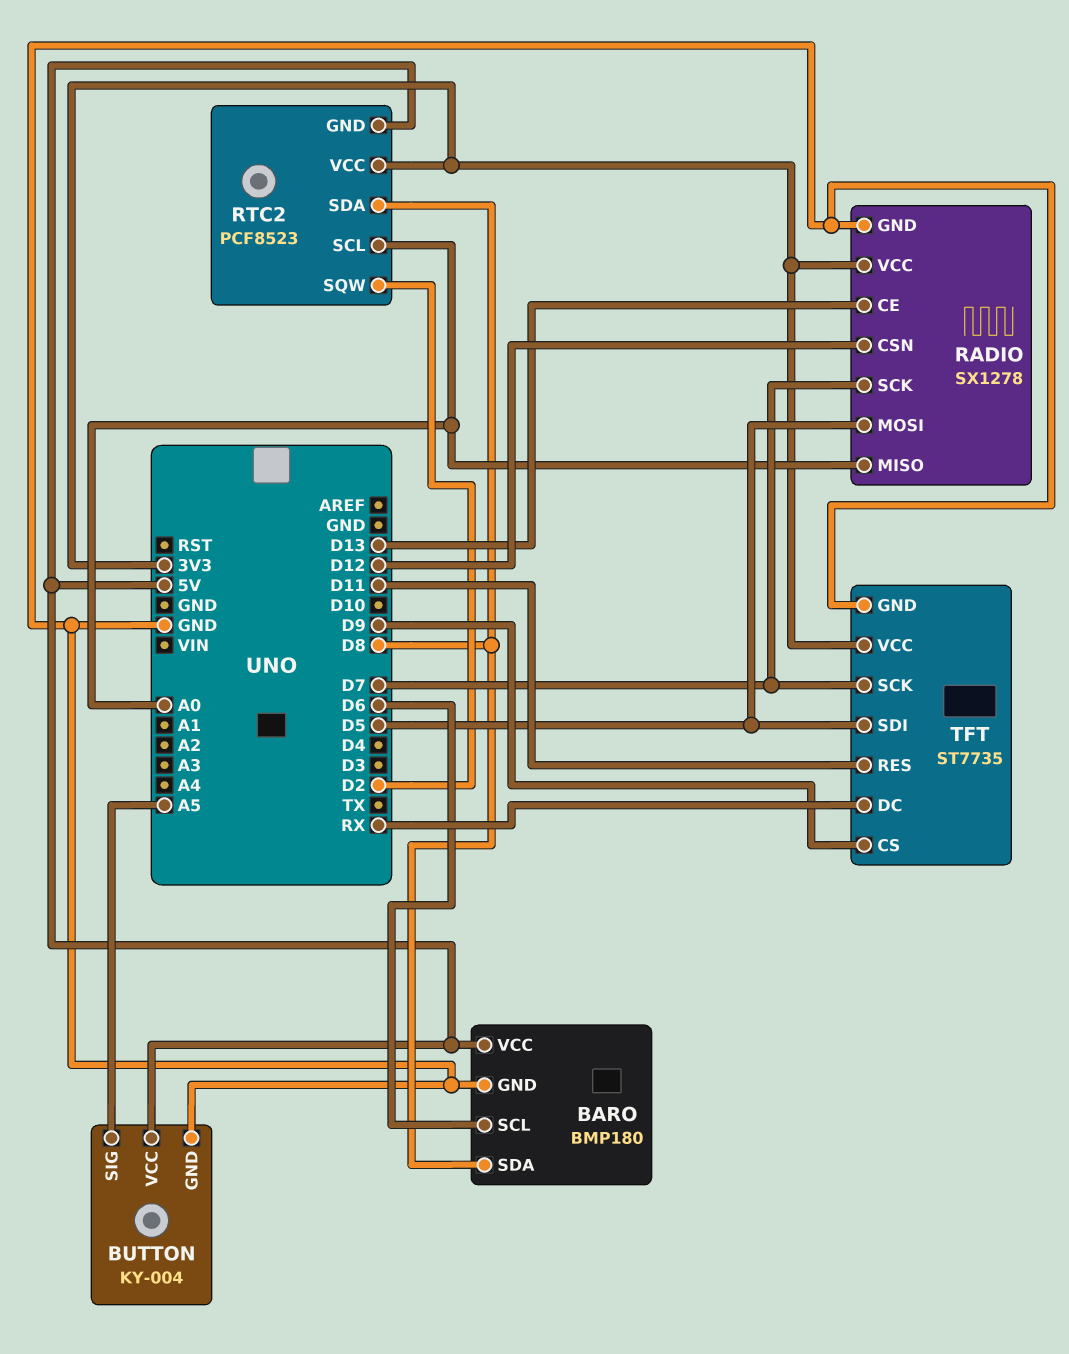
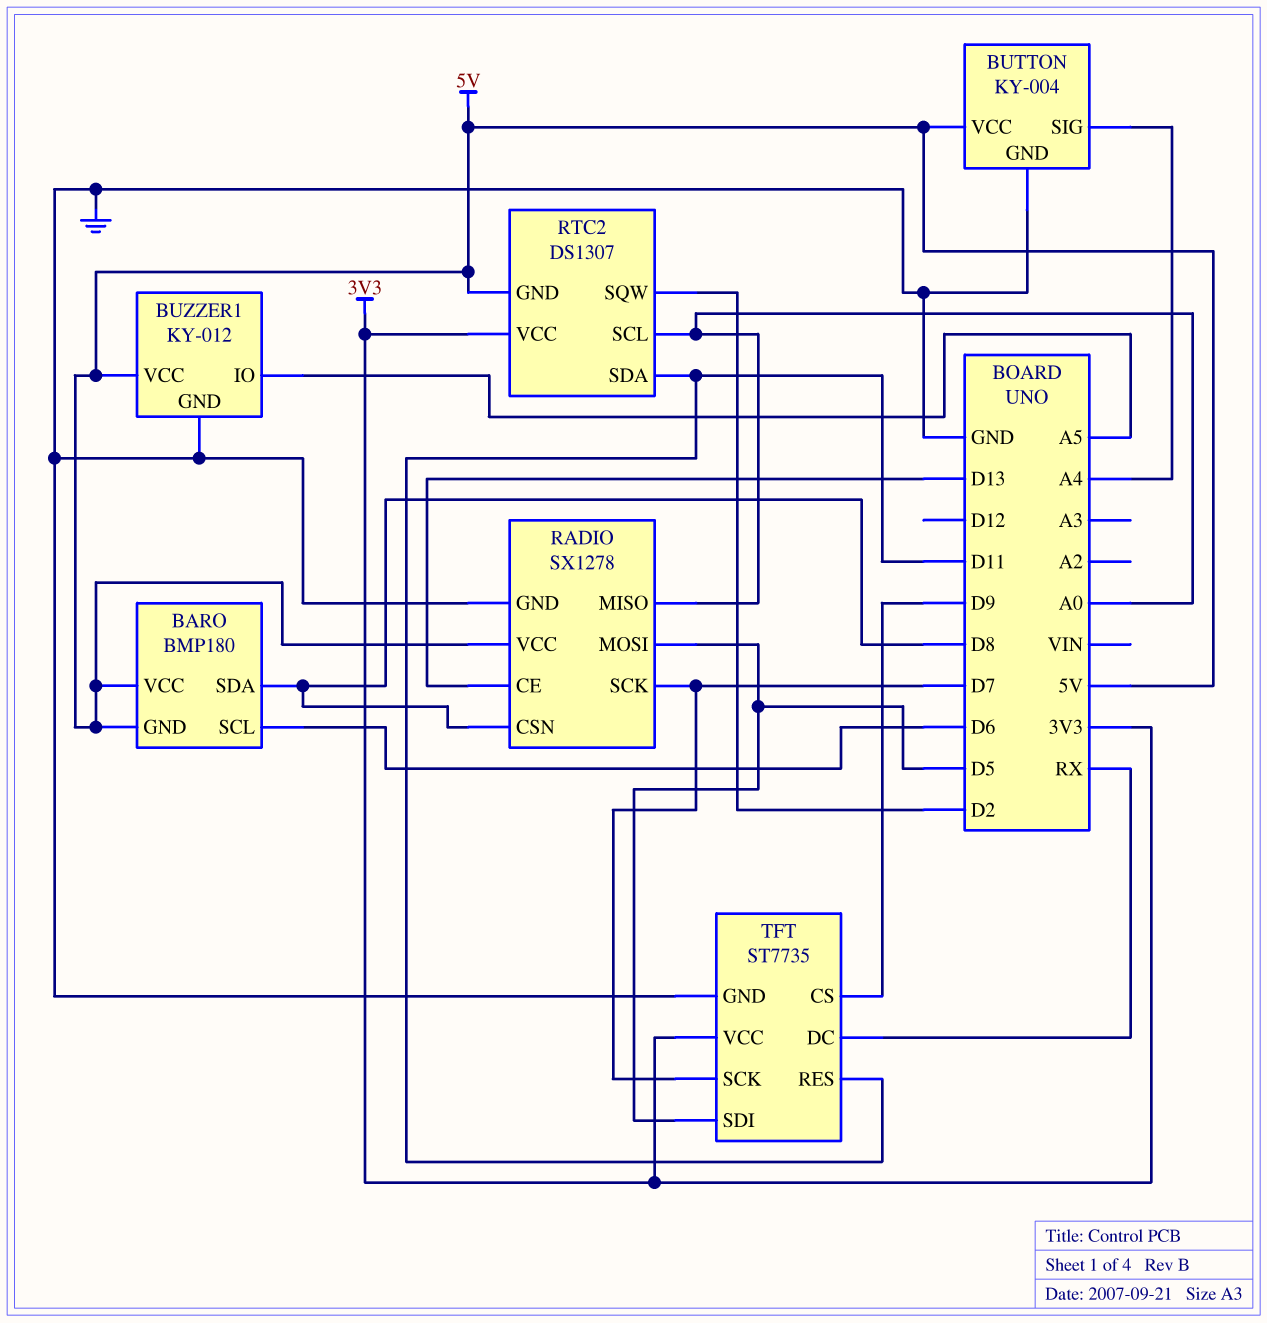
BARO pin GND: GND -> 5V
BUTTON pin SIG: A5 -> A4
BUZZER1: none -> KY-012
BUZZER1 pin GND: none -> GND
BUZZER1 pin IO: none -> A5
BUZZER1 pin VCC: none -> 5V
RADIO pin CSN: D12 -> D8
RADIO pin VCC: 3V3 -> 5V
RTC2: PCF8523 -> DS1307
RTC2 pin SDA: D8 -> D11

